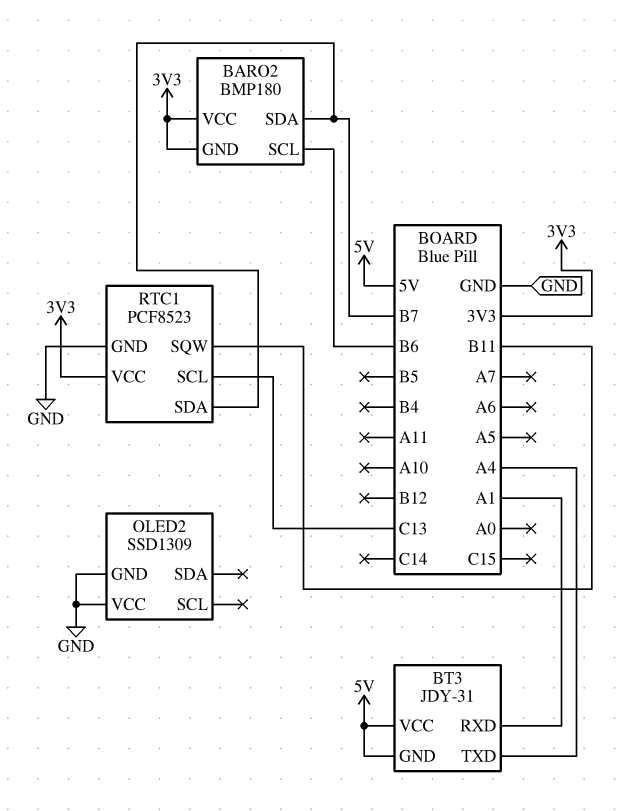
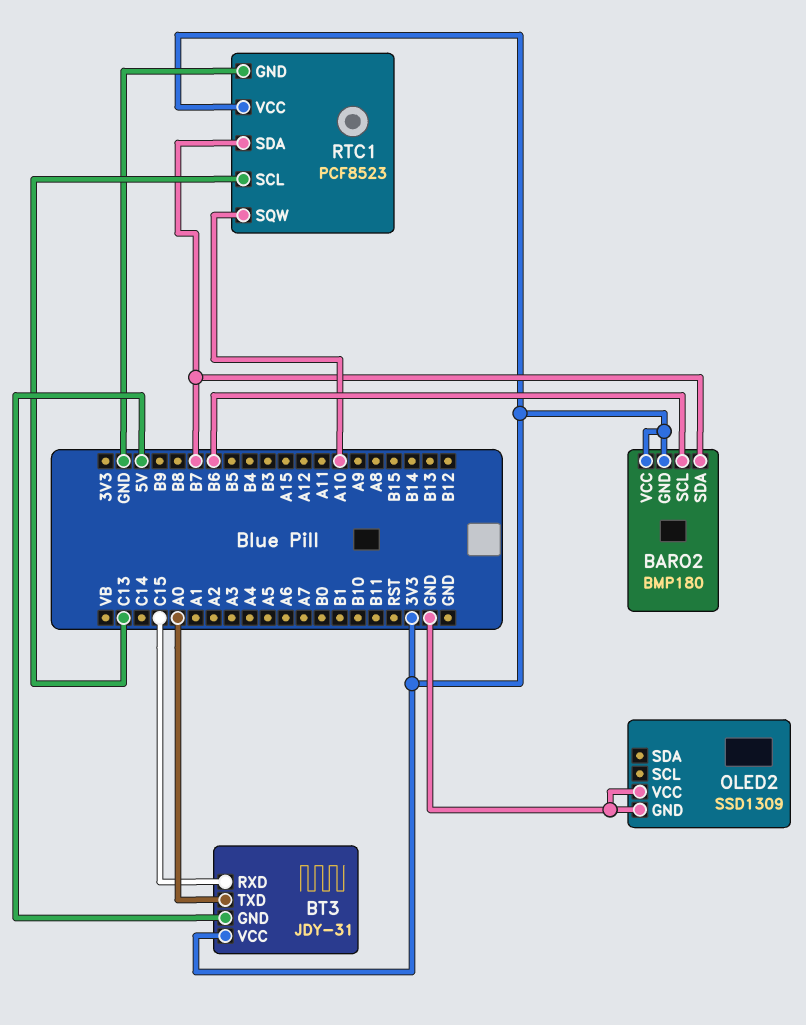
BT3 pin RXD: A1 -> C15
BT3 pin TXD: A4 -> A0
BT3 pin VCC: 5V -> 3V3
RTC1 pin SQW: B11 -> A10

